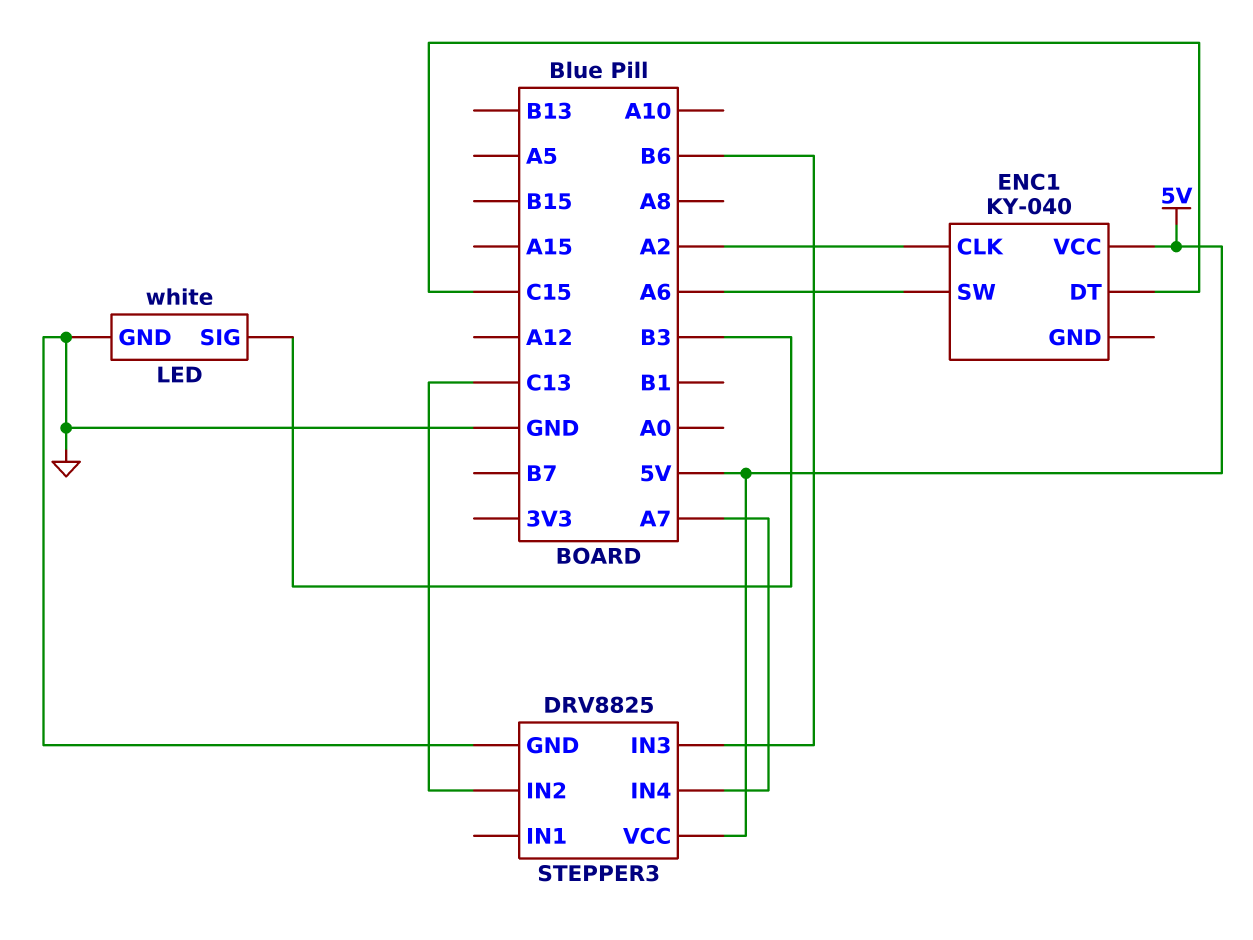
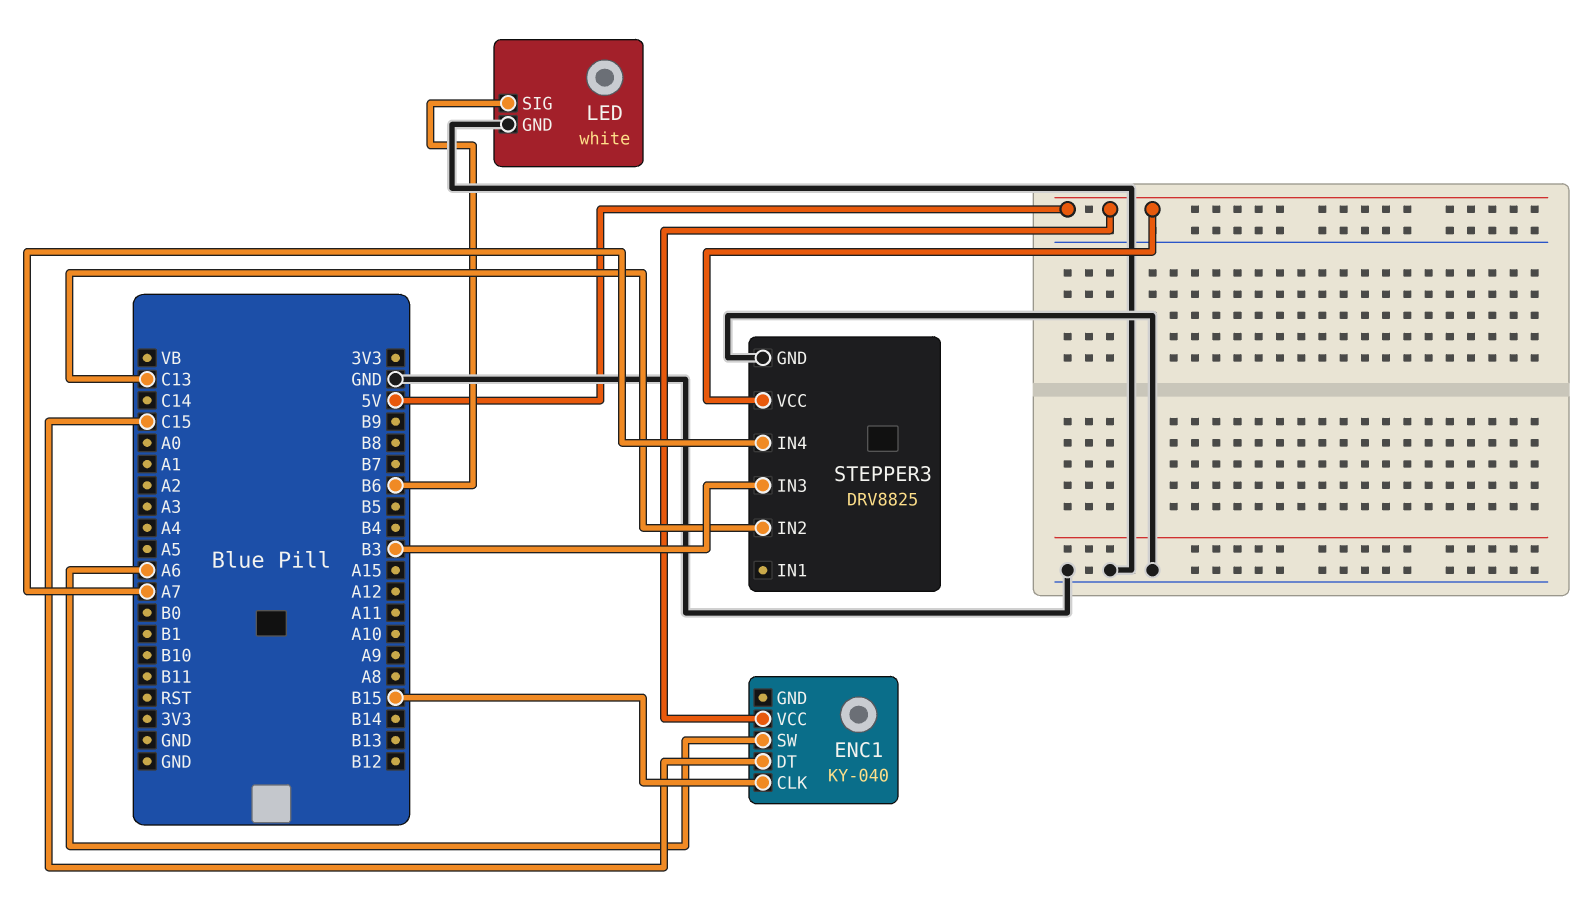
ENC1 pin CLK: A2 -> B15
LED pin SIG: B3 -> B6
STEPPER3 pin IN3: B6 -> B3

